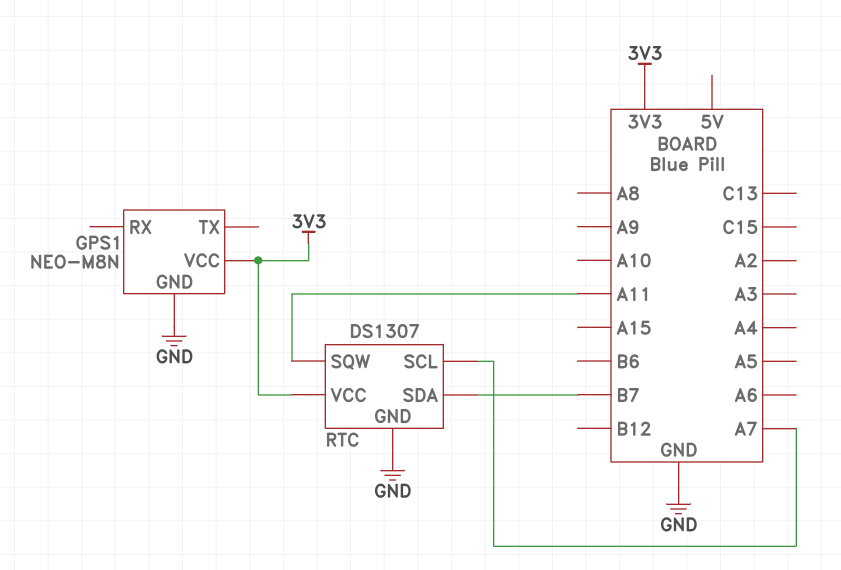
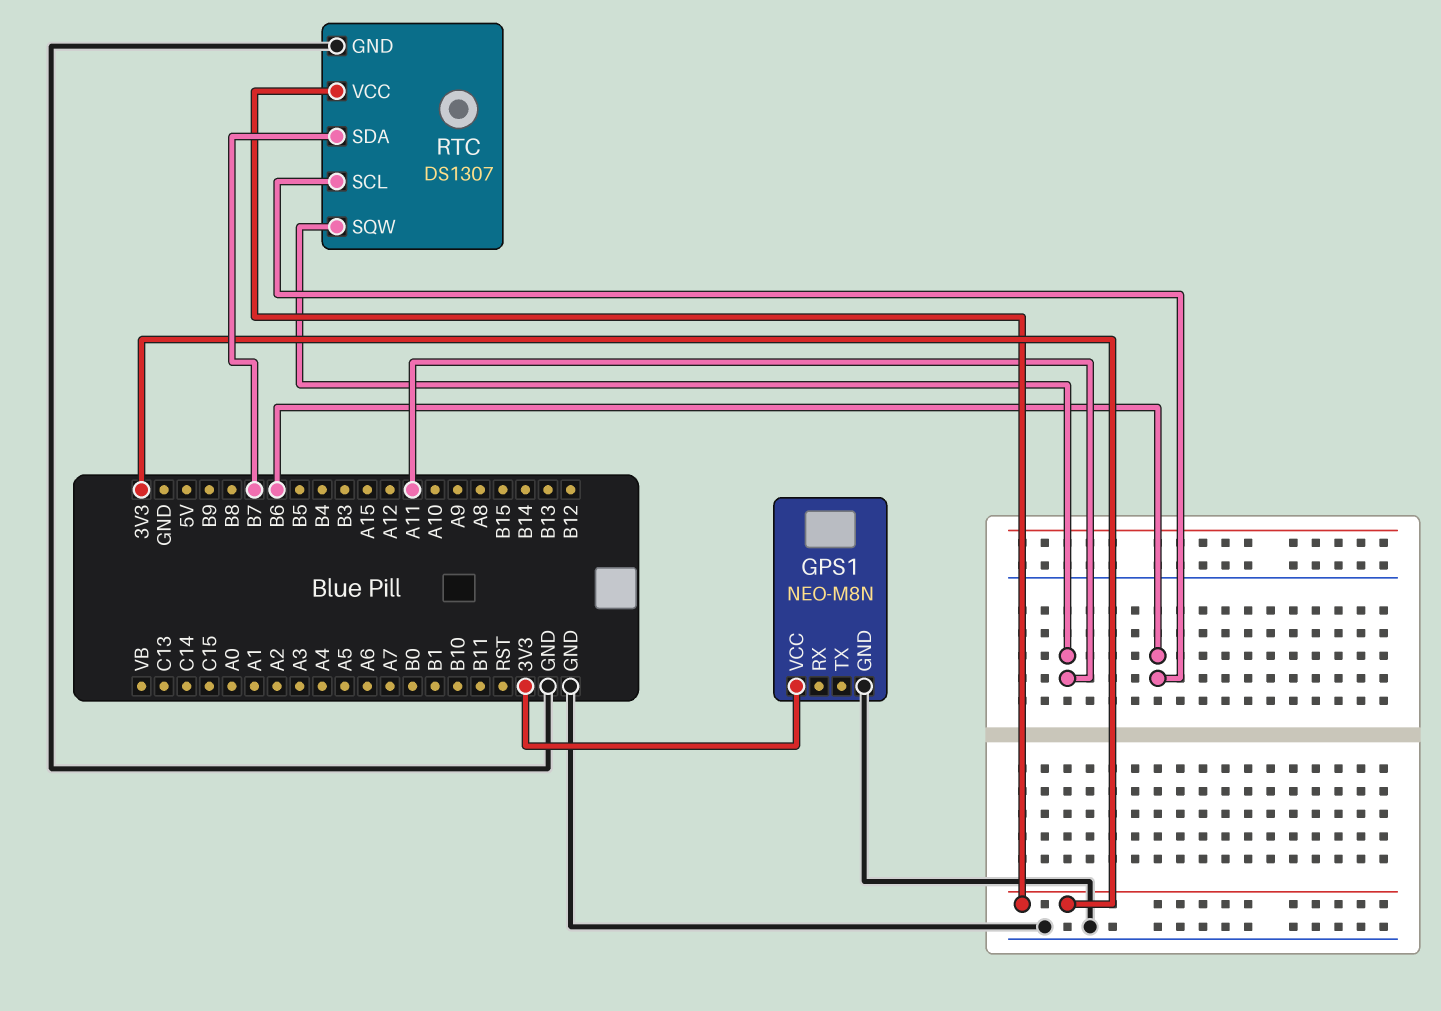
RTC pin SCL: A7 -> B6

